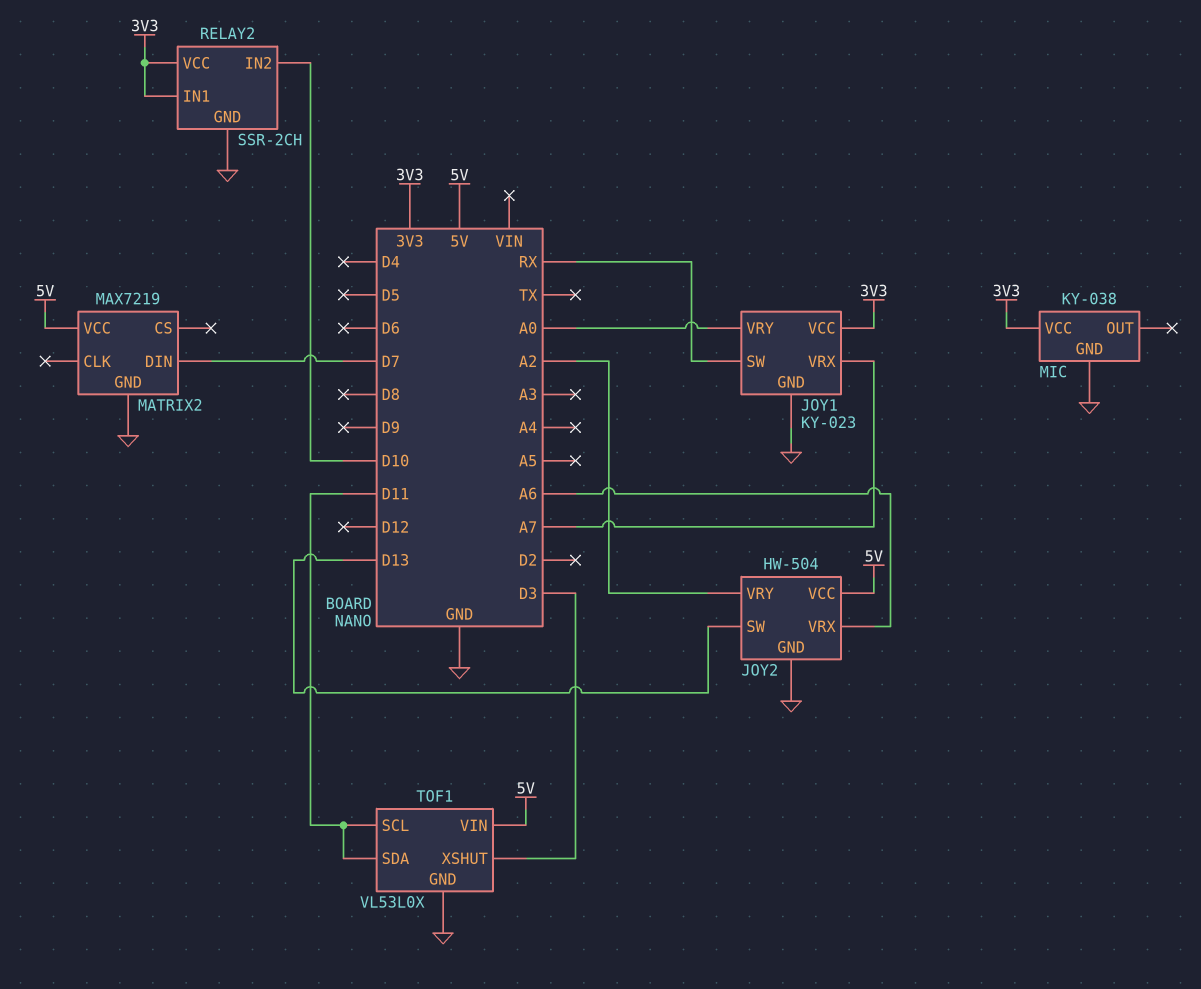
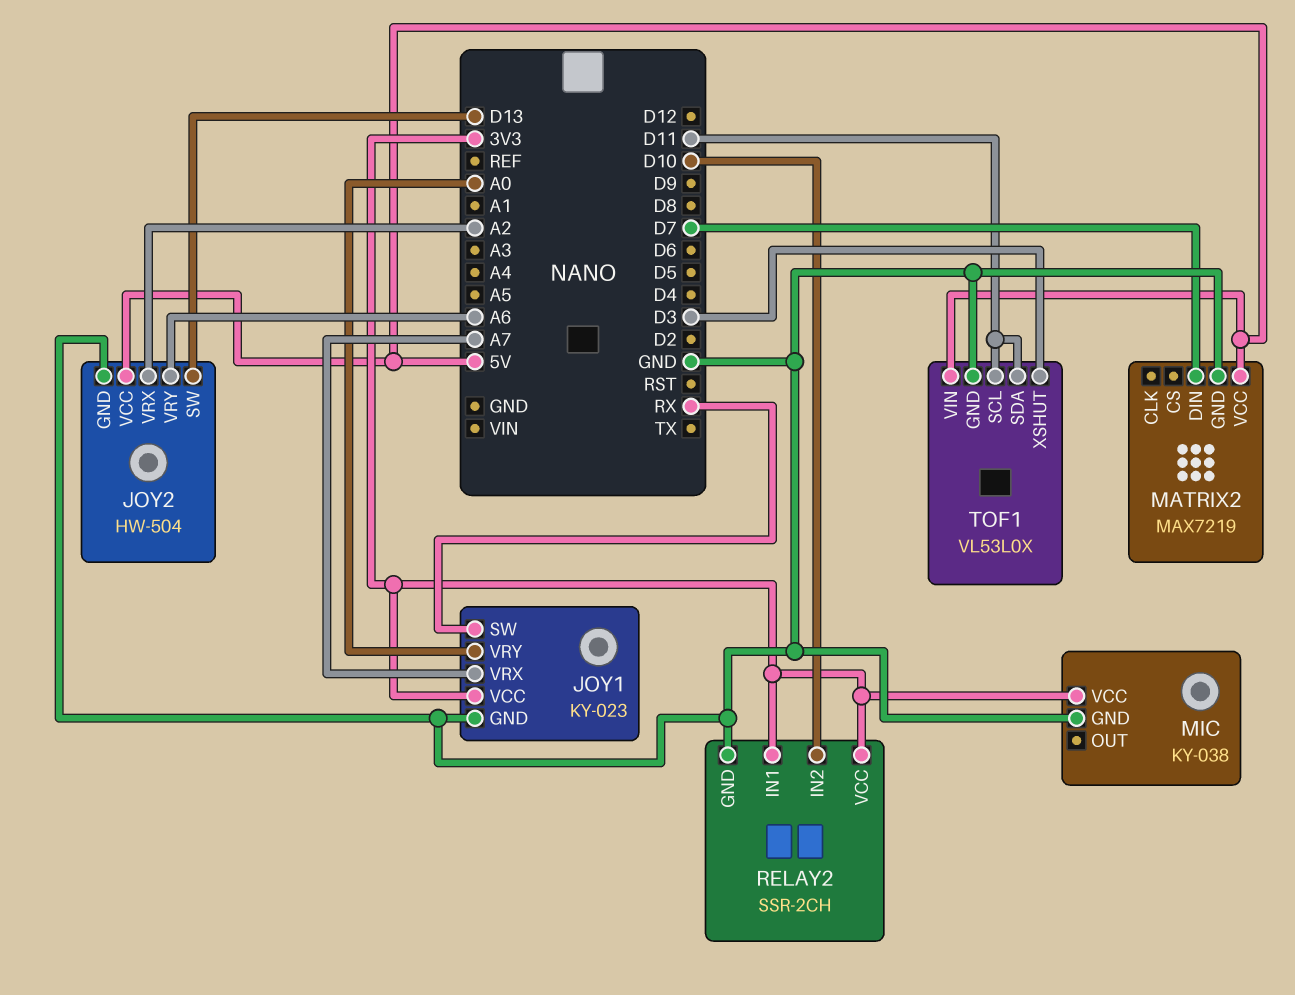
JOY2 pin VRX: A6 -> A2
JOY2 pin VRY: A2 -> A6

